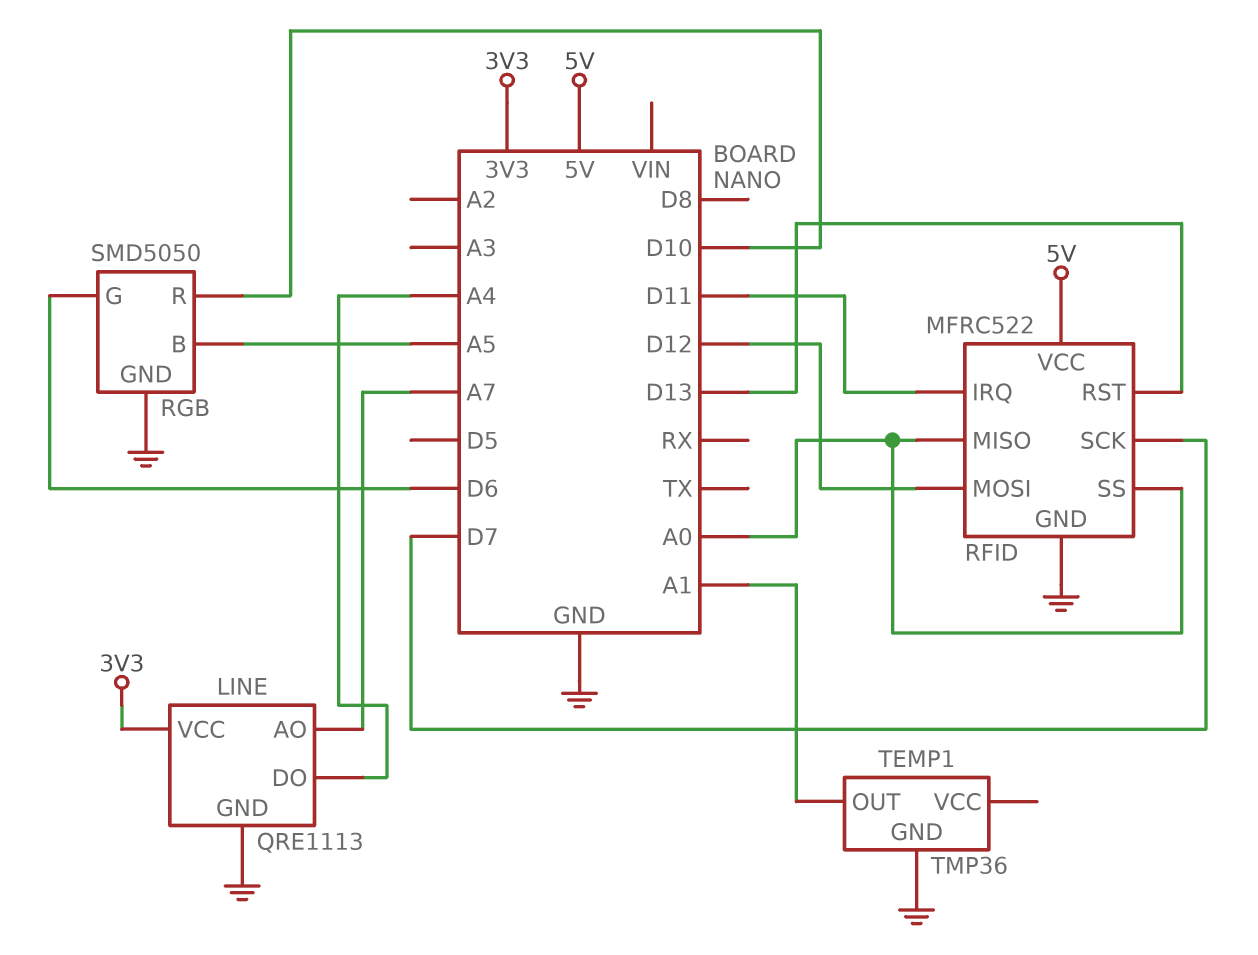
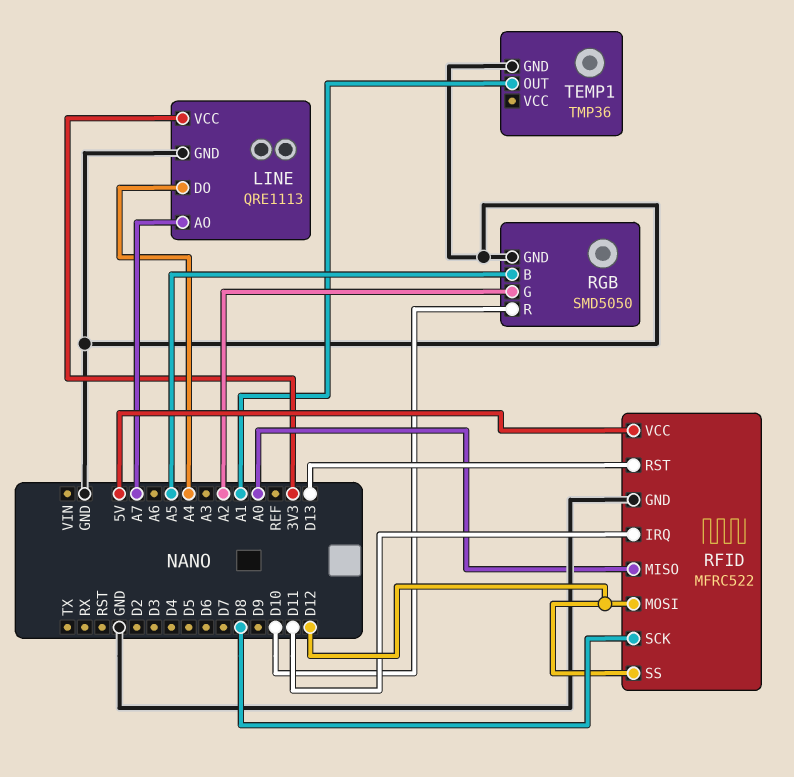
RFID pin SCK: D7 -> D8
RFID pin SS: A0 -> D12
RGB pin G: D6 -> A2

